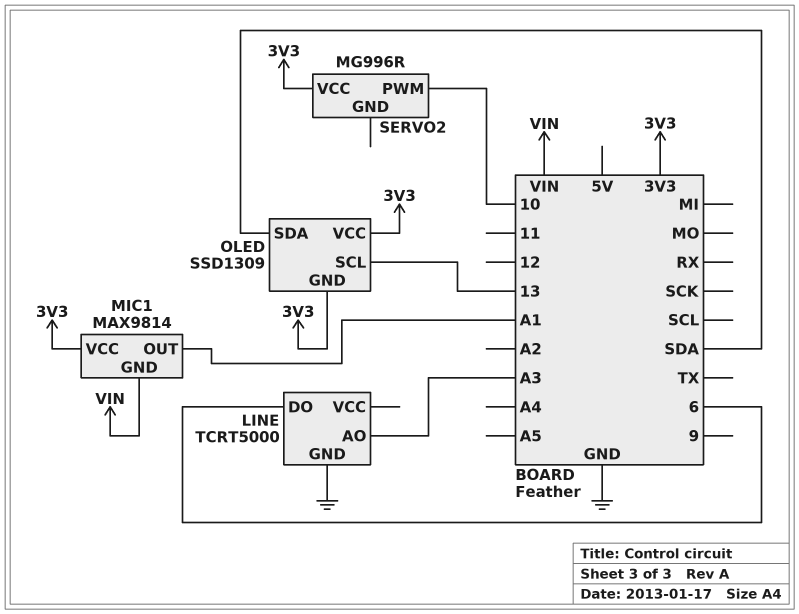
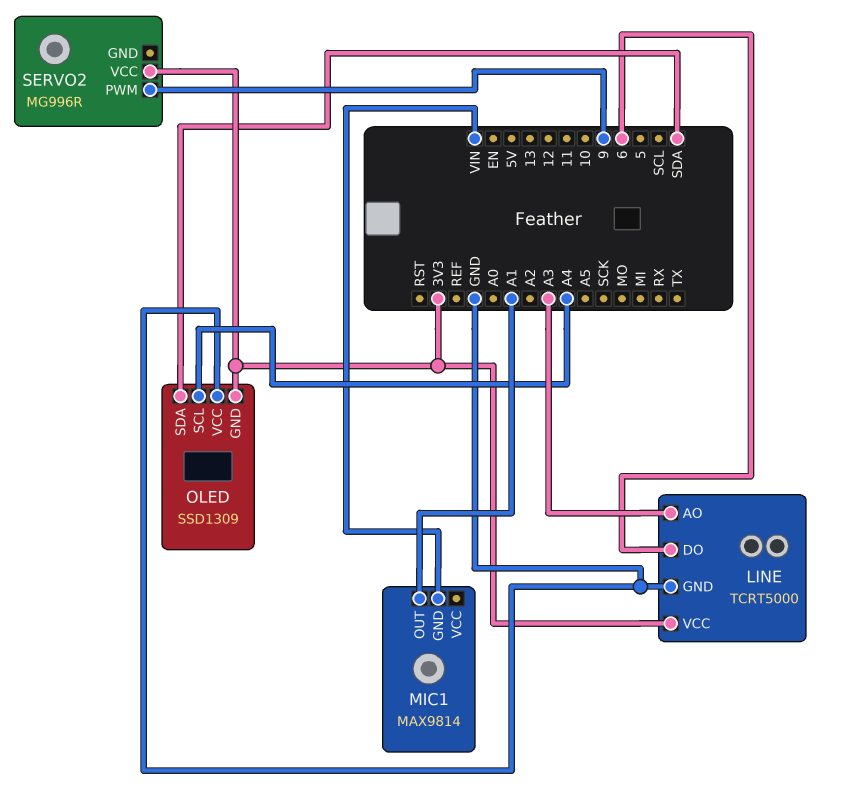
LINE pin VCC: none -> 3V3
MIC1 pin VCC: 3V3 -> none
OLED pin SCL: 13 -> A4
OLED pin VCC: 3V3 -> GND
SERVO2 pin PWM: 10 -> 9

